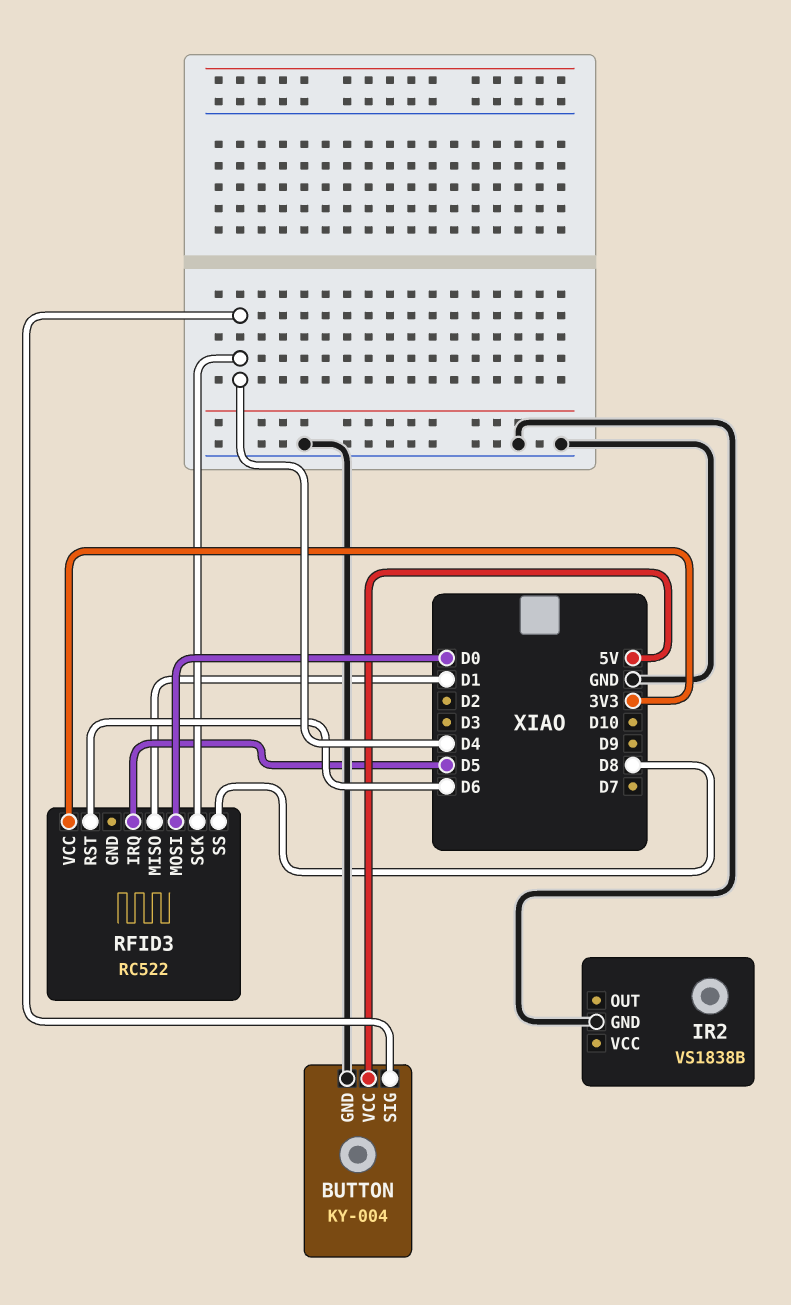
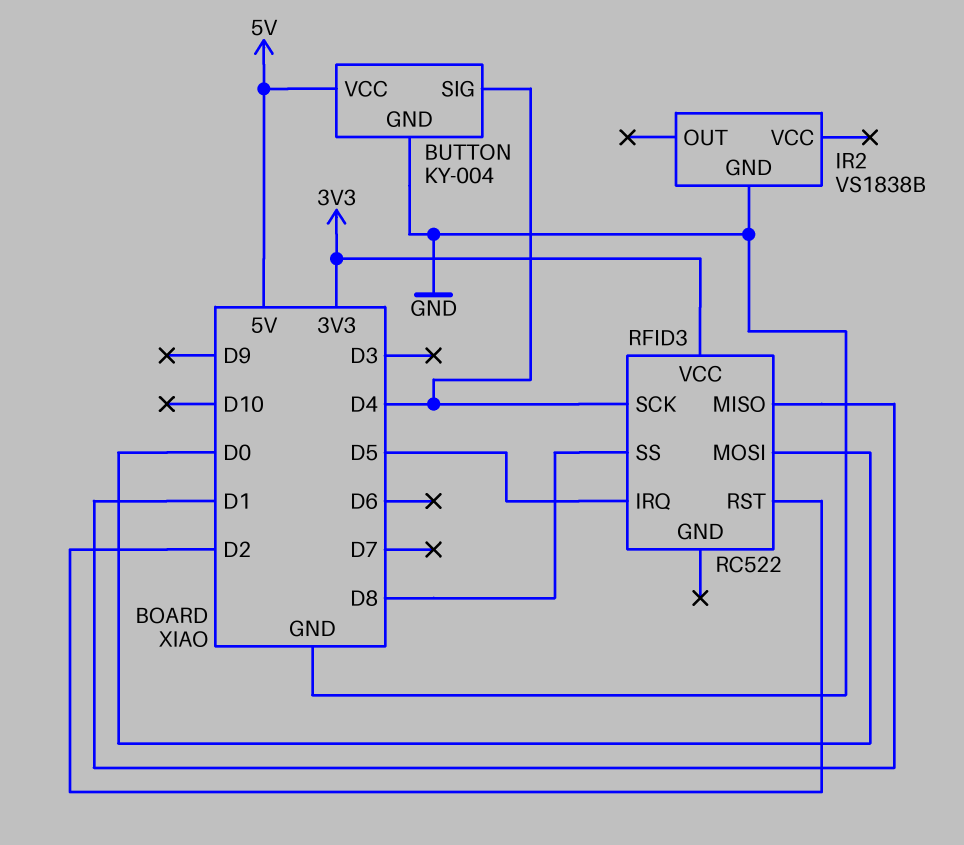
RFID3 pin RST: D6 -> D2

